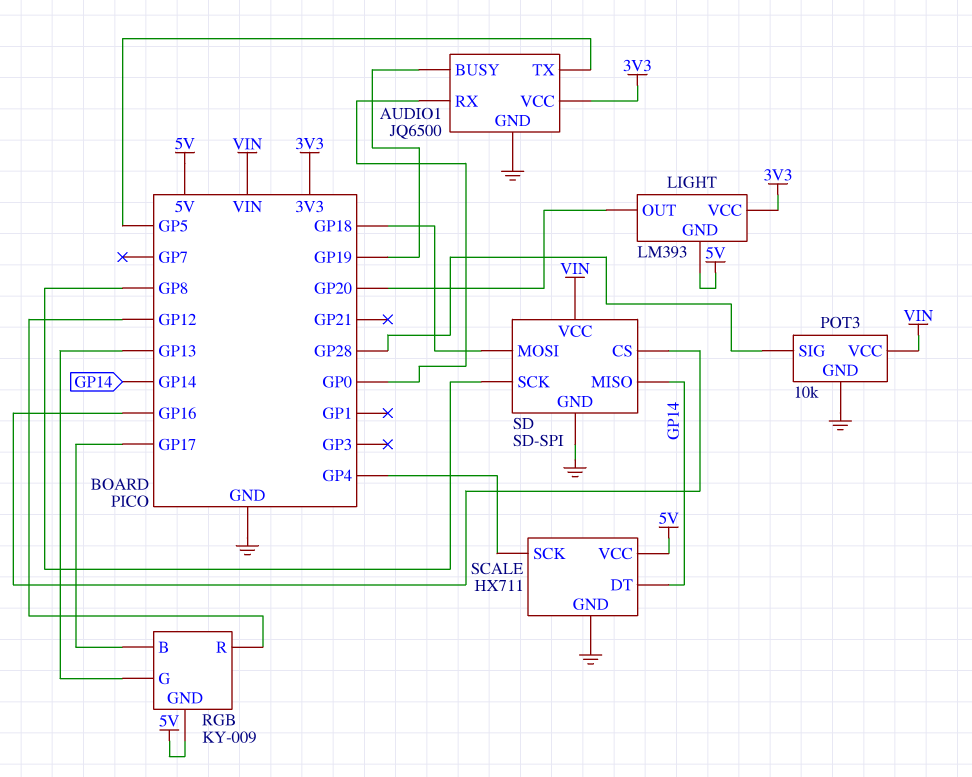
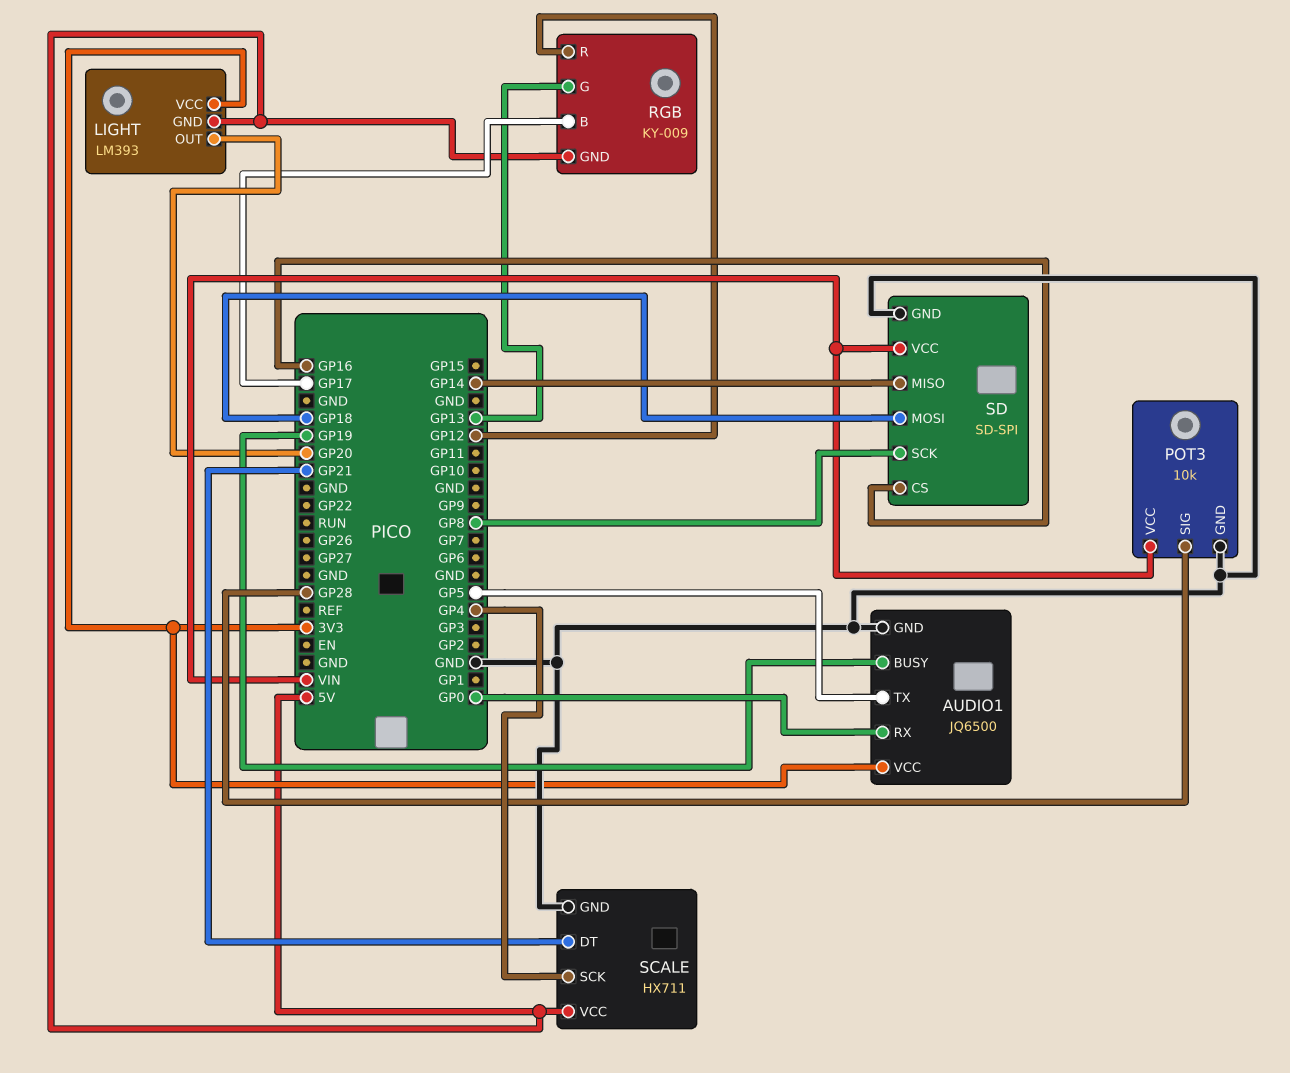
SCALE pin DT: GP14 -> GP21

